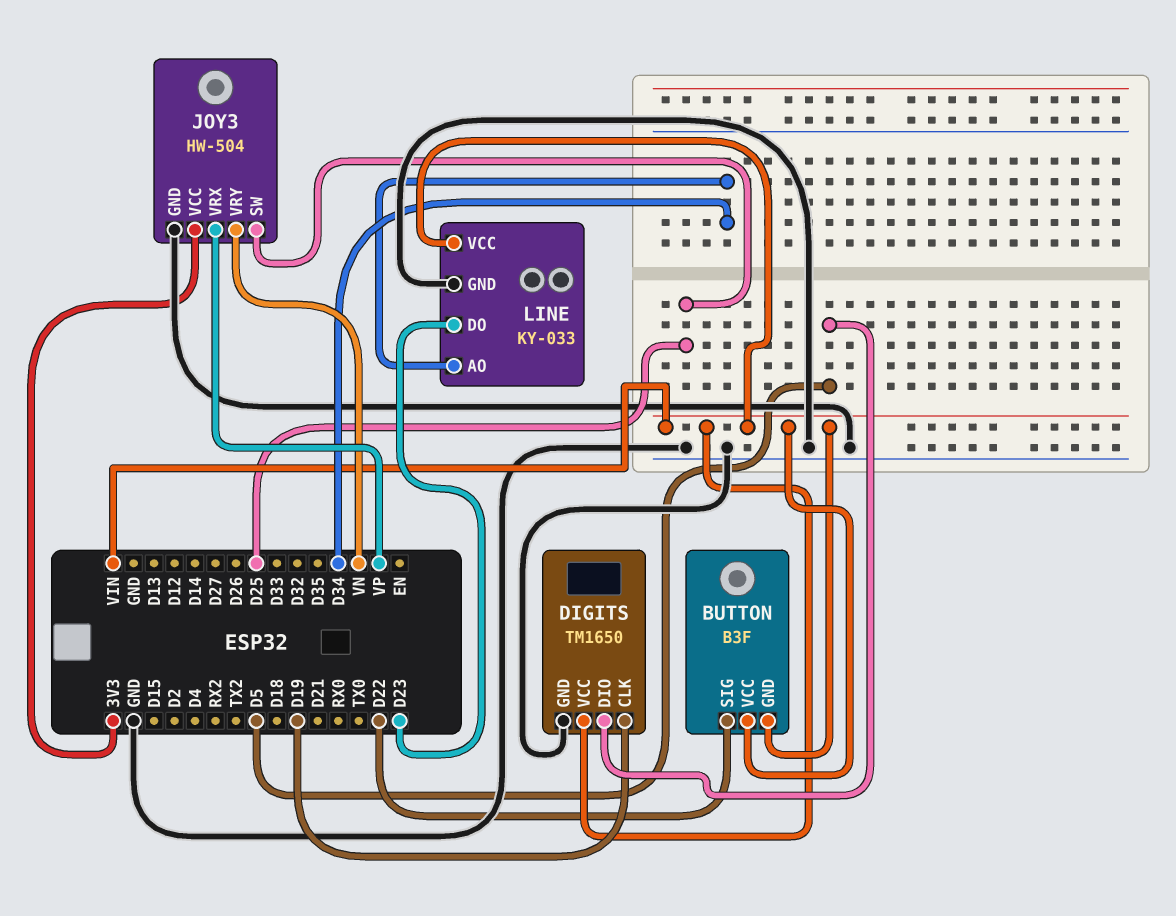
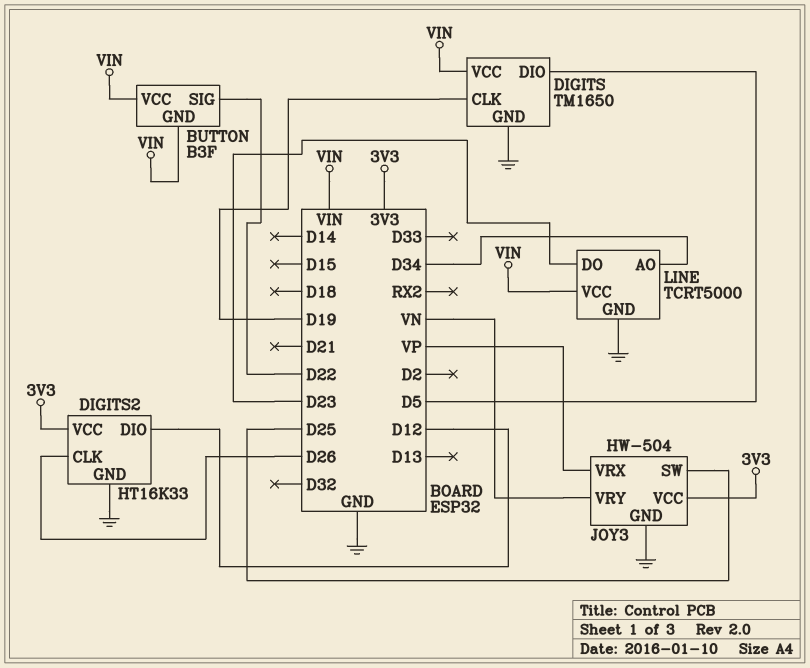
DIGITS2: none -> HT16K33
DIGITS2 pin CLK: none -> D26
DIGITS2 pin DIO: none -> D12
DIGITS2 pin GND: none -> GND
DIGITS2 pin VCC: none -> 3V3
LINE: KY-033 -> TCRT5000

